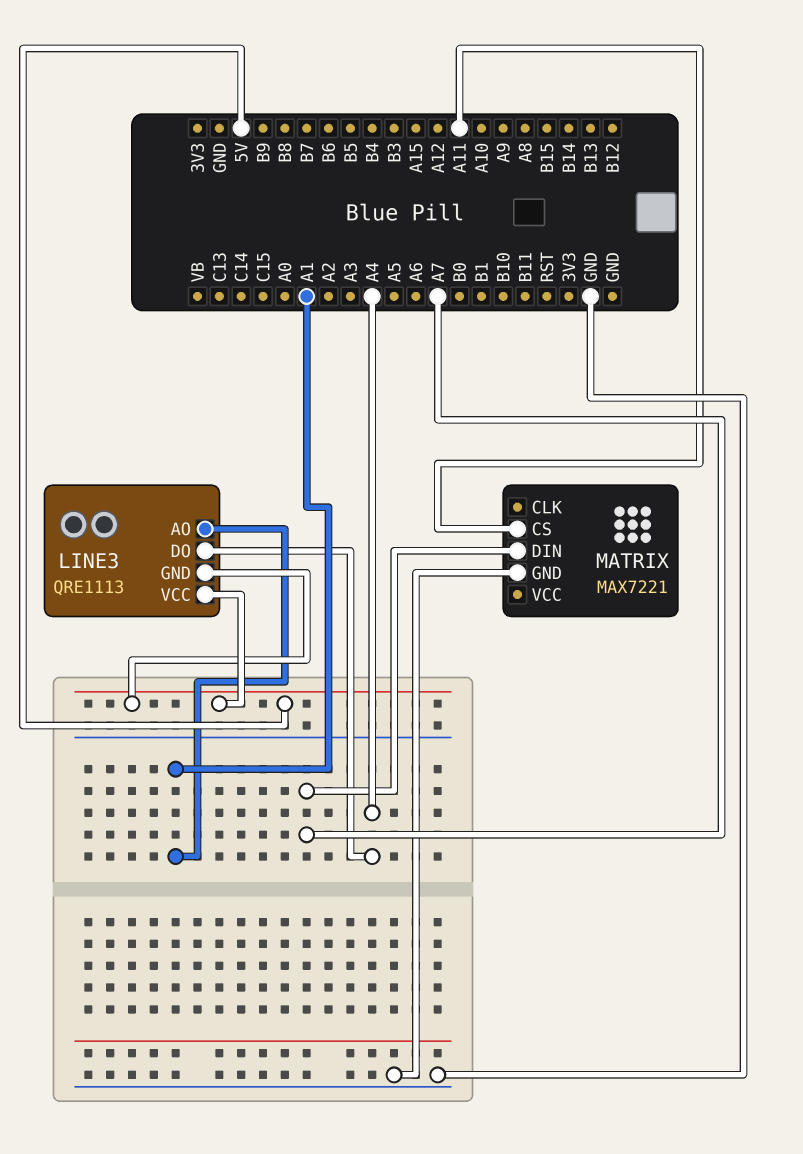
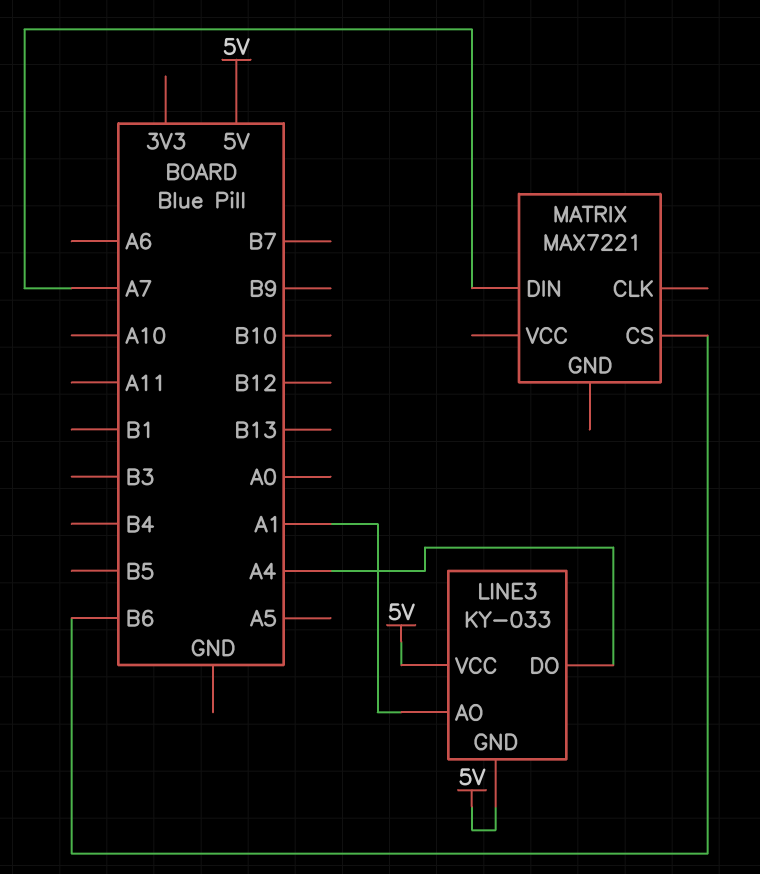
LINE3: QRE1113 -> KY-033
MATRIX pin CS: A11 -> B6
MATRIX pin GND: GND -> none

